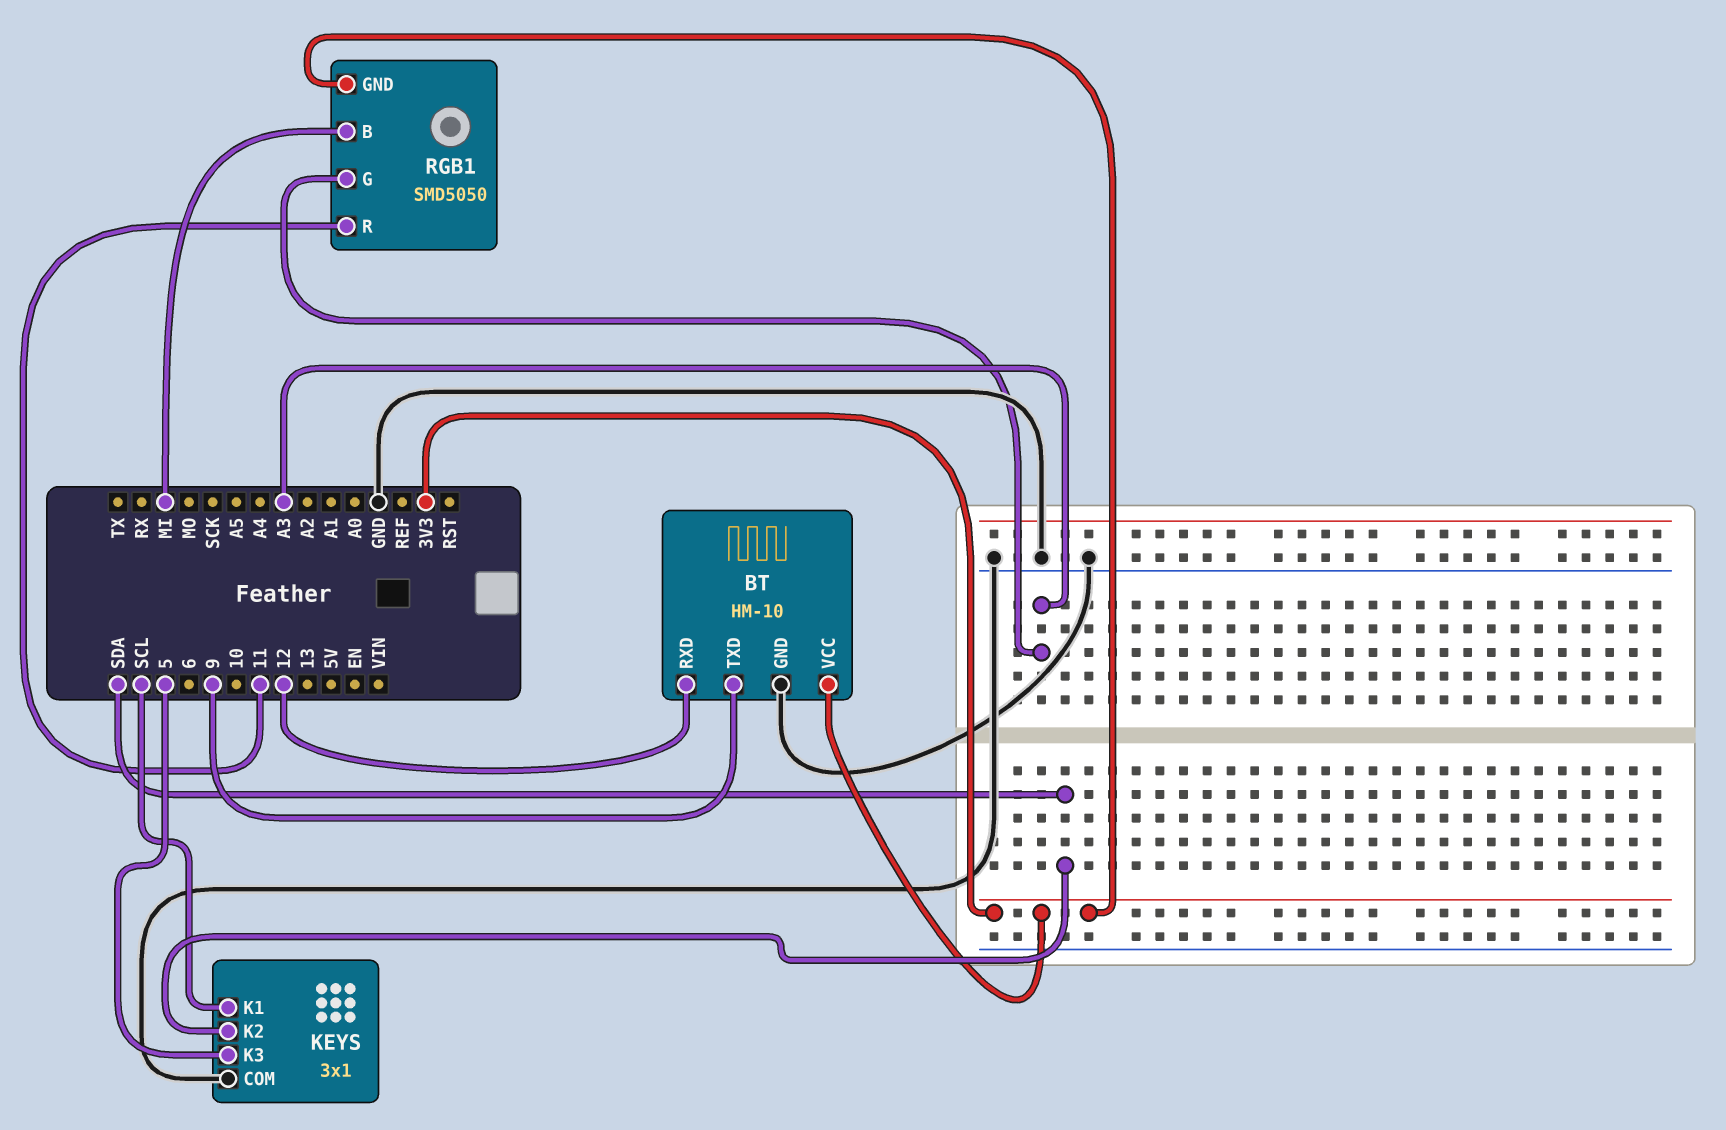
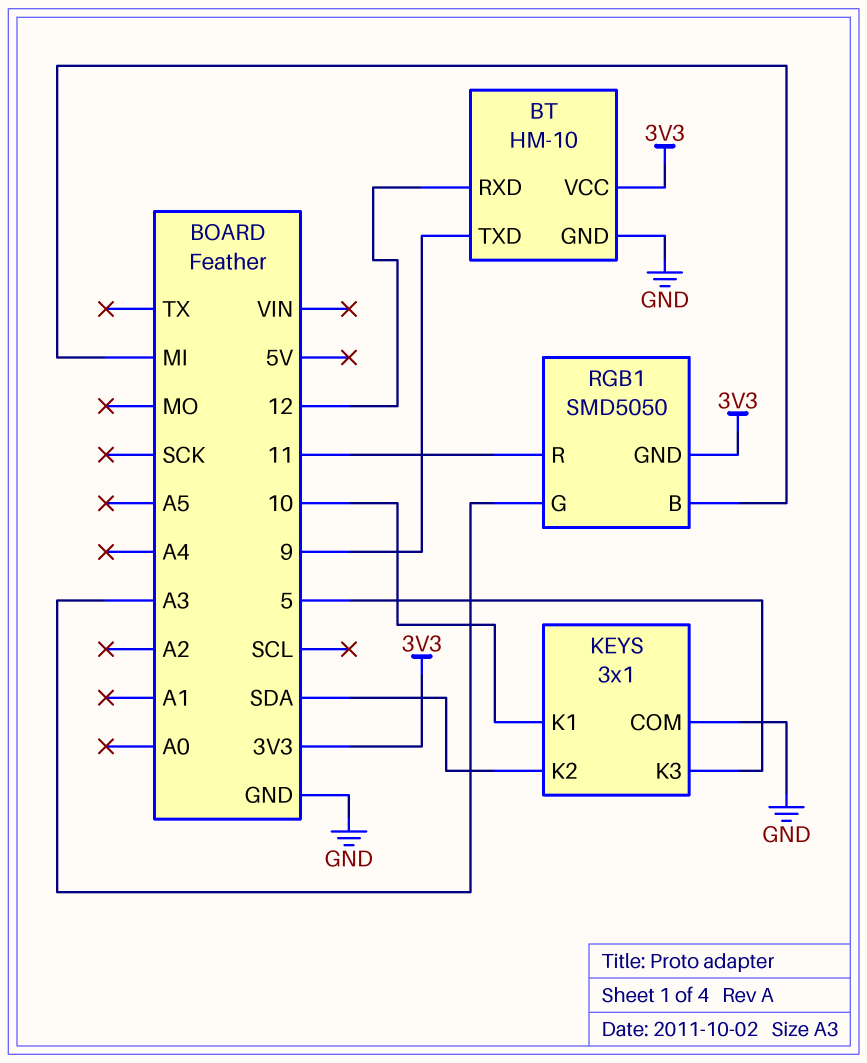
KEYS pin K1: SCL -> 10

